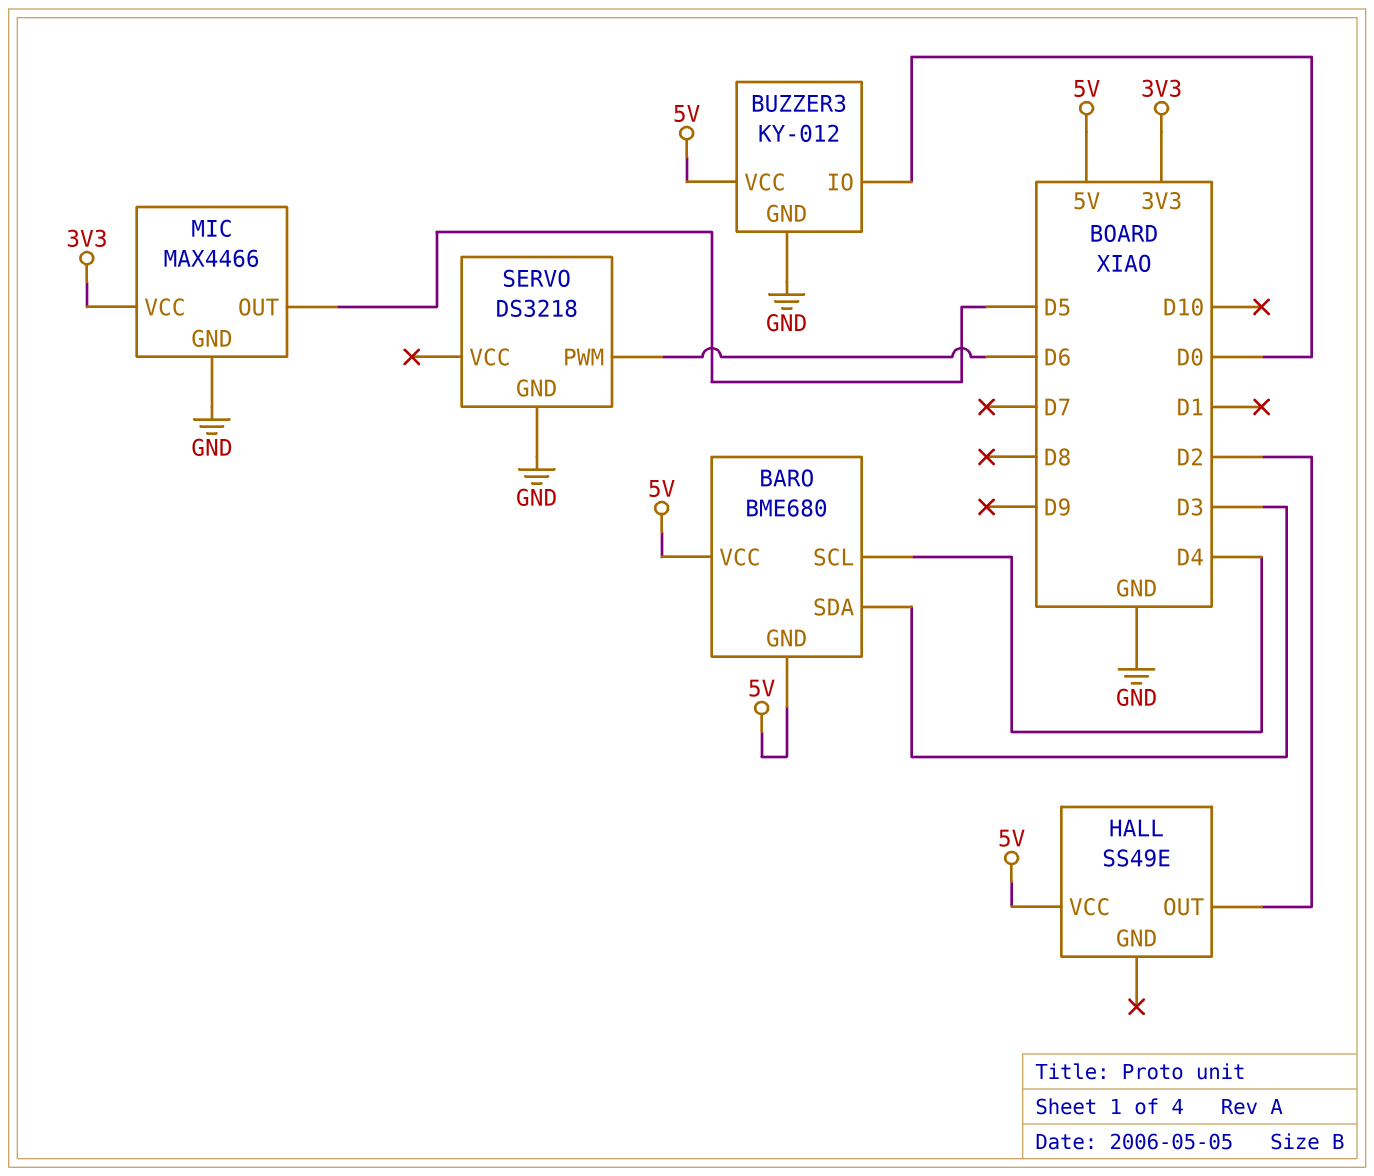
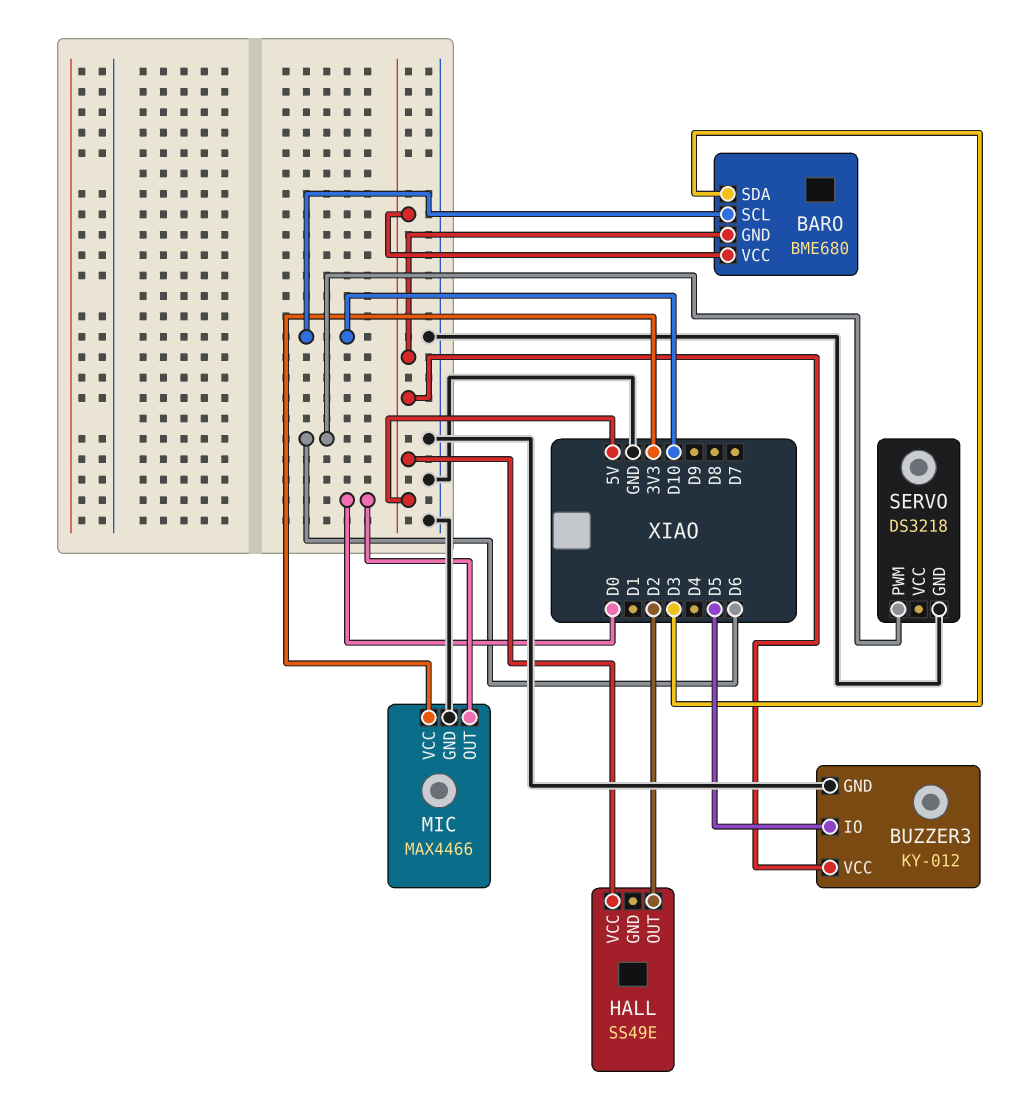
BARO pin SCL: D4 -> D10
BUZZER3 pin IO: D0 -> D5
MIC pin OUT: D5 -> D0

